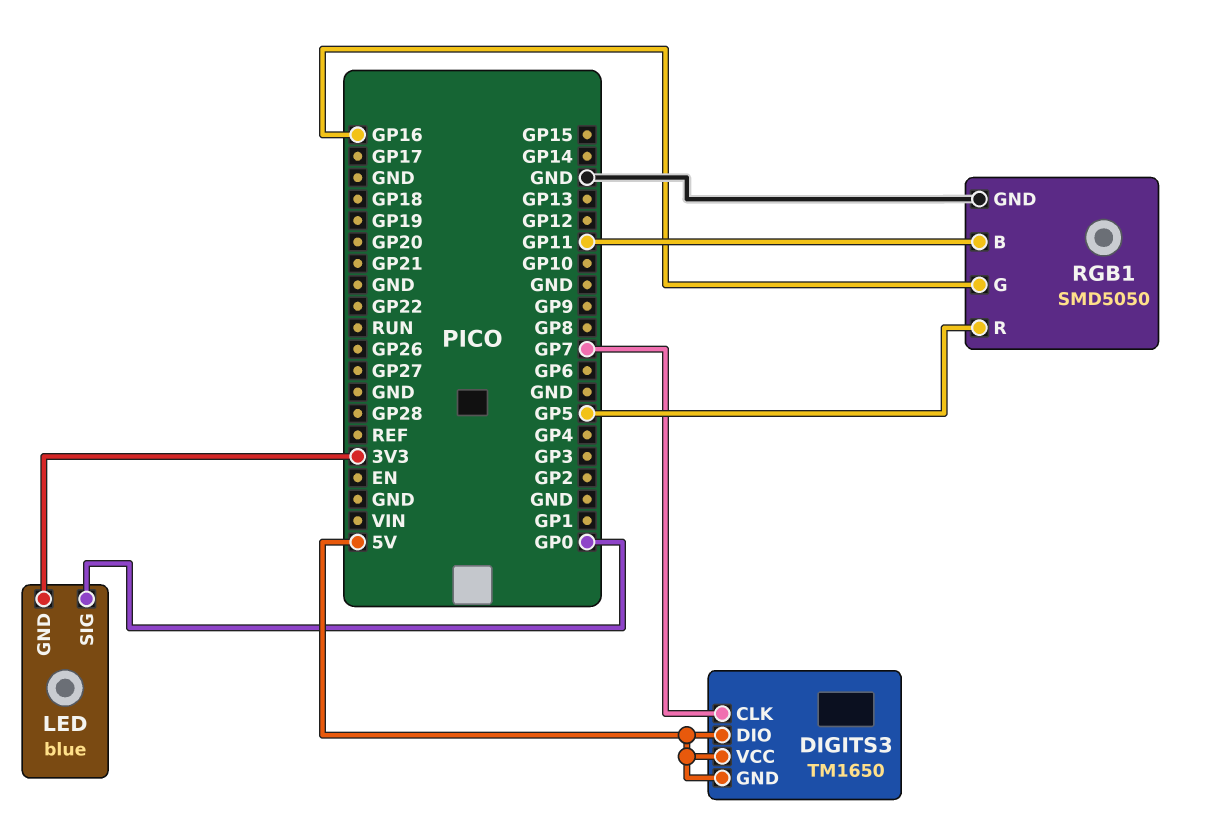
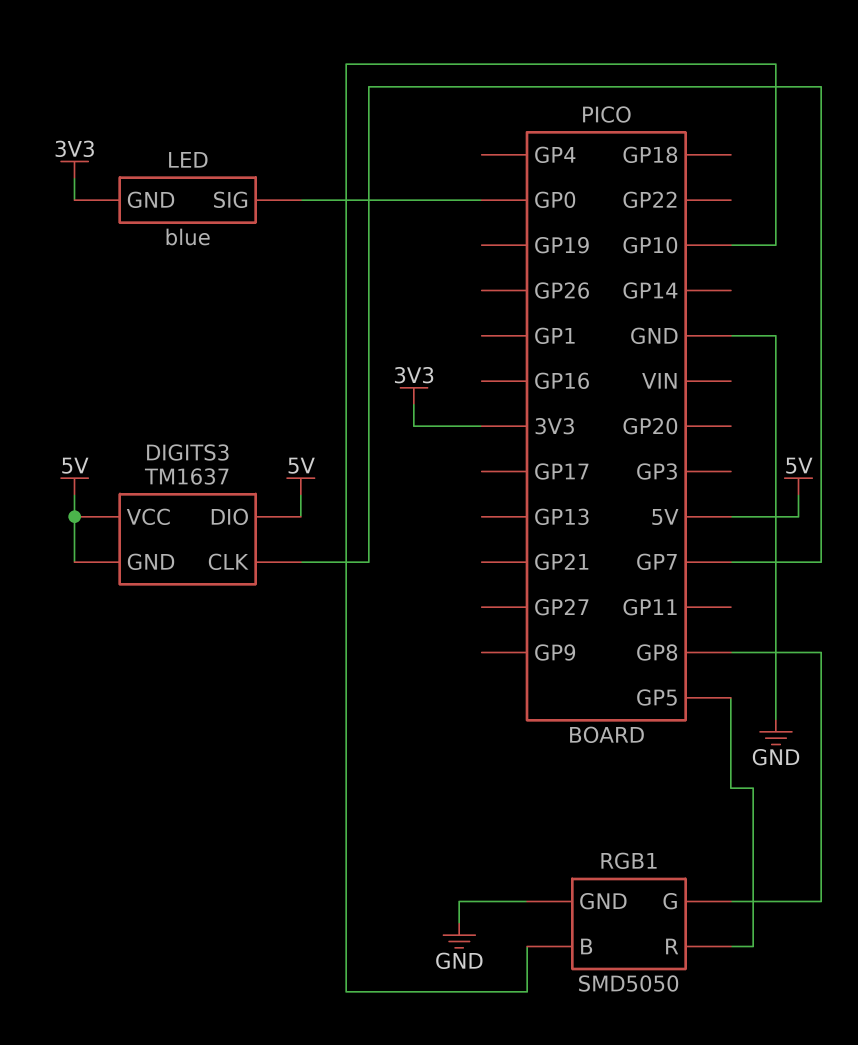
DIGITS3: TM1650 -> TM1637
RGB1 pin B: GP11 -> GP10
RGB1 pin G: GP16 -> GP8

